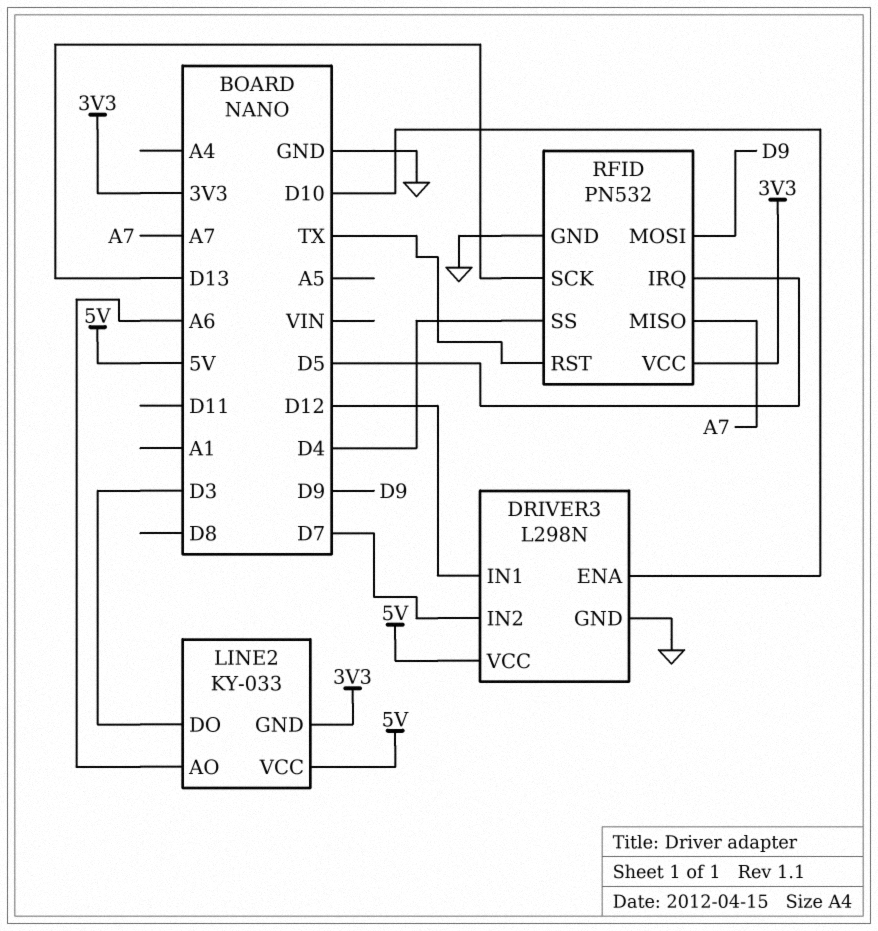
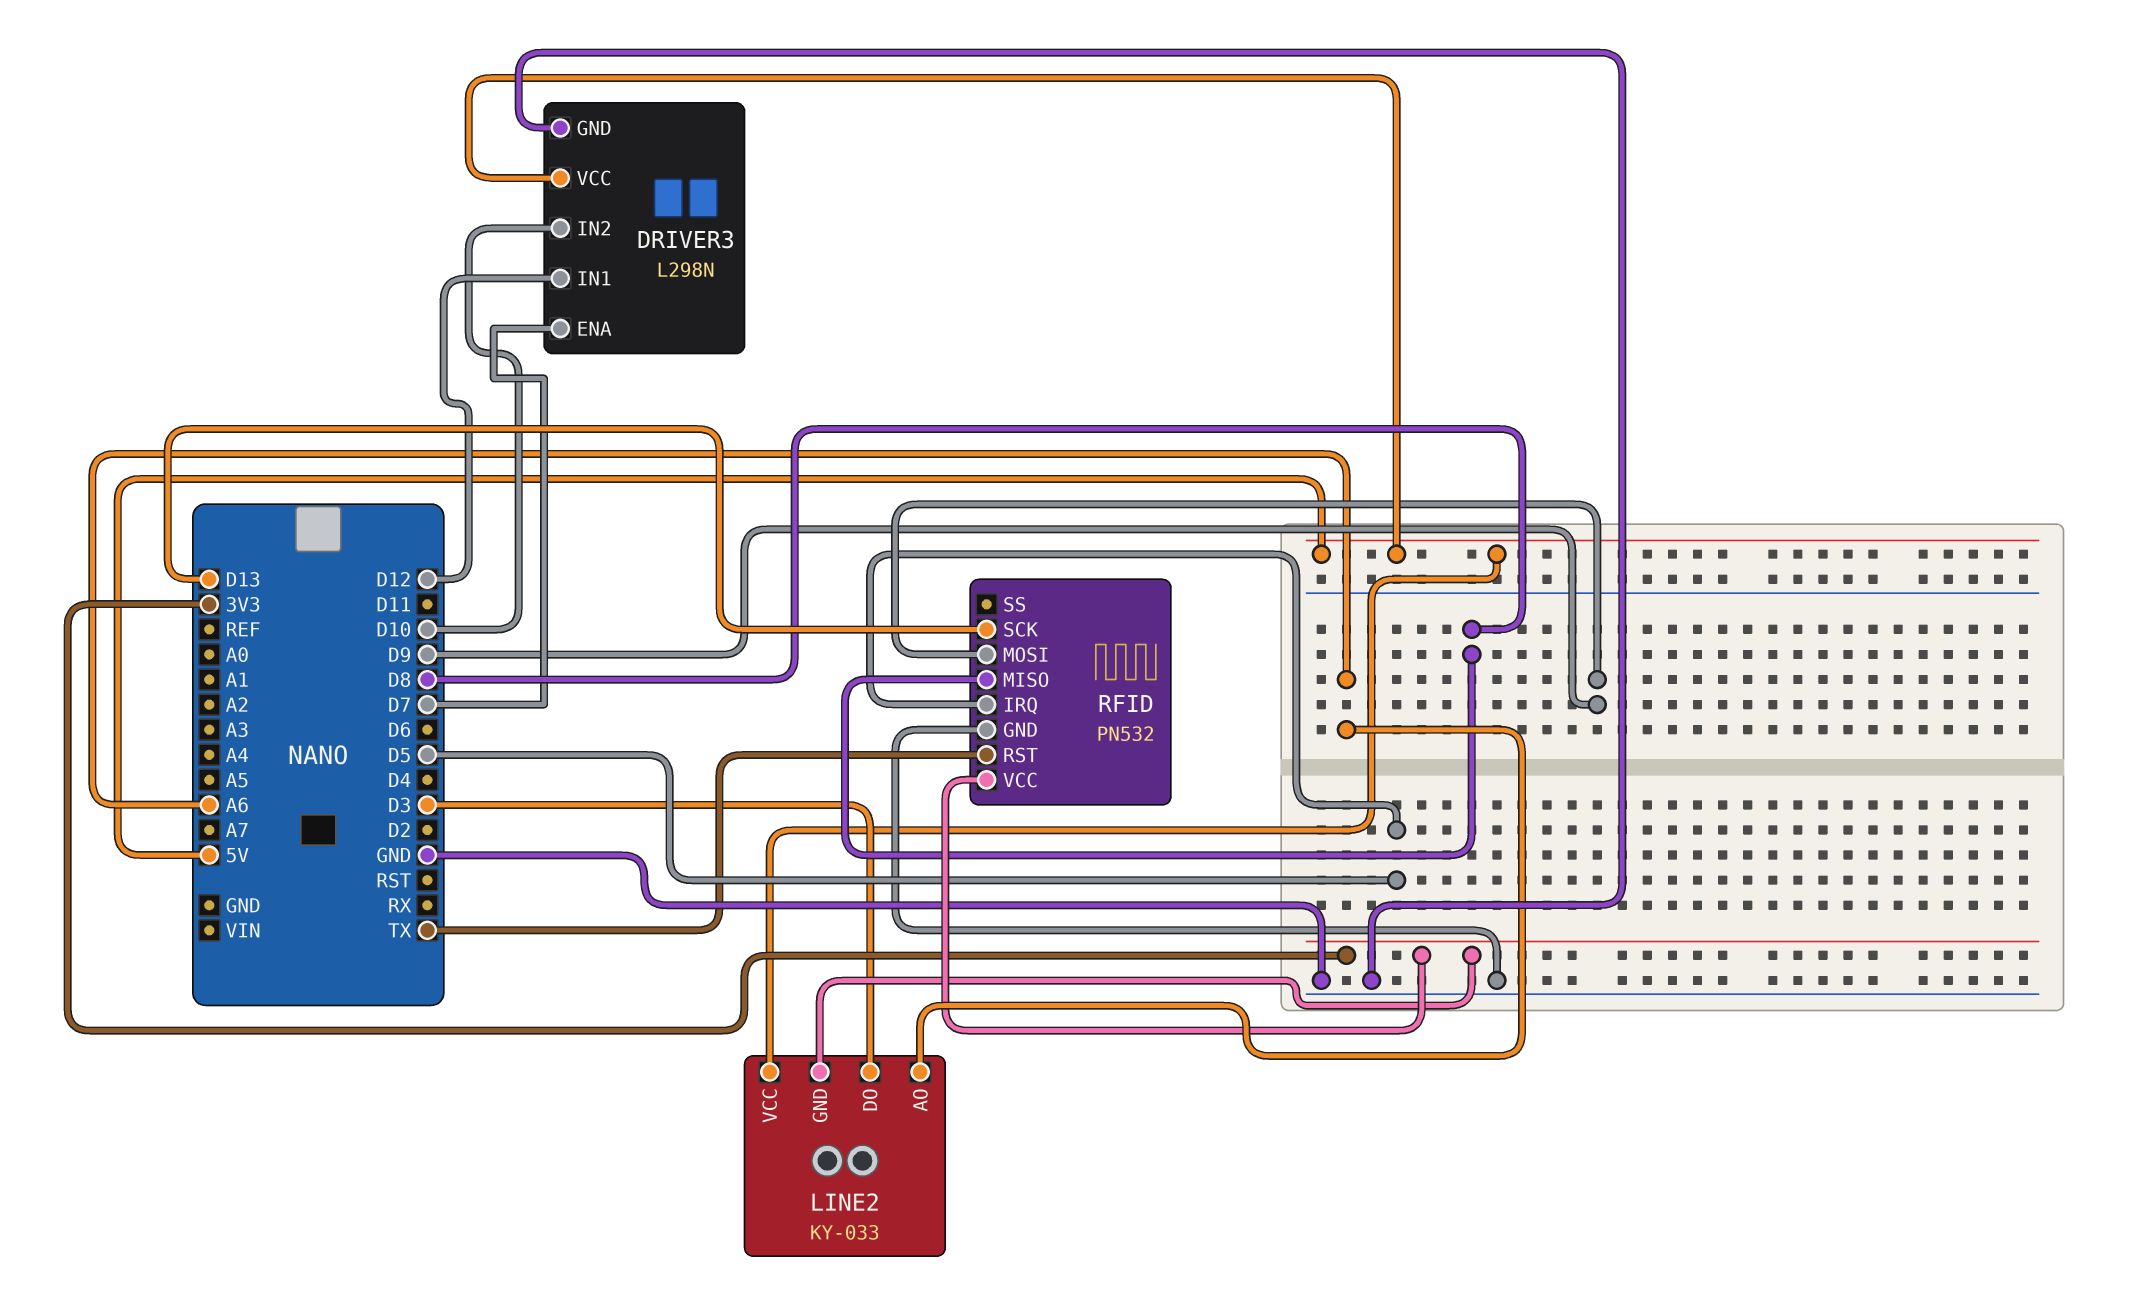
DRIVER3 pin ENA: D10 -> D7
DRIVER3 pin IN2: D7 -> D10
RFID pin MISO: A7 -> D8
RFID pin SS: D4 -> none

